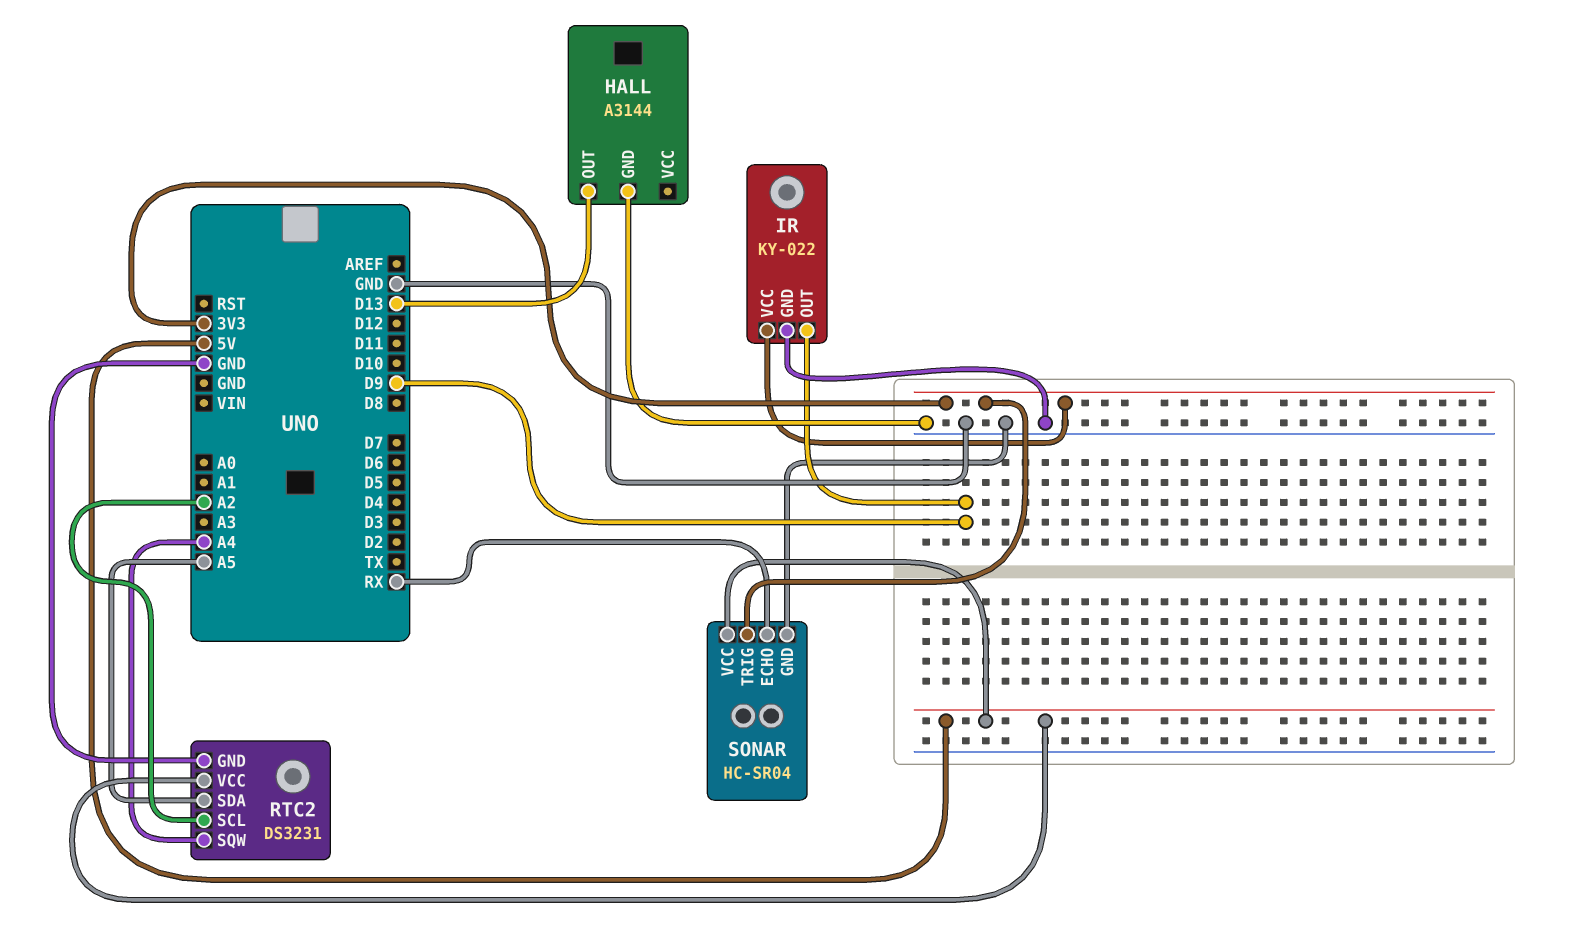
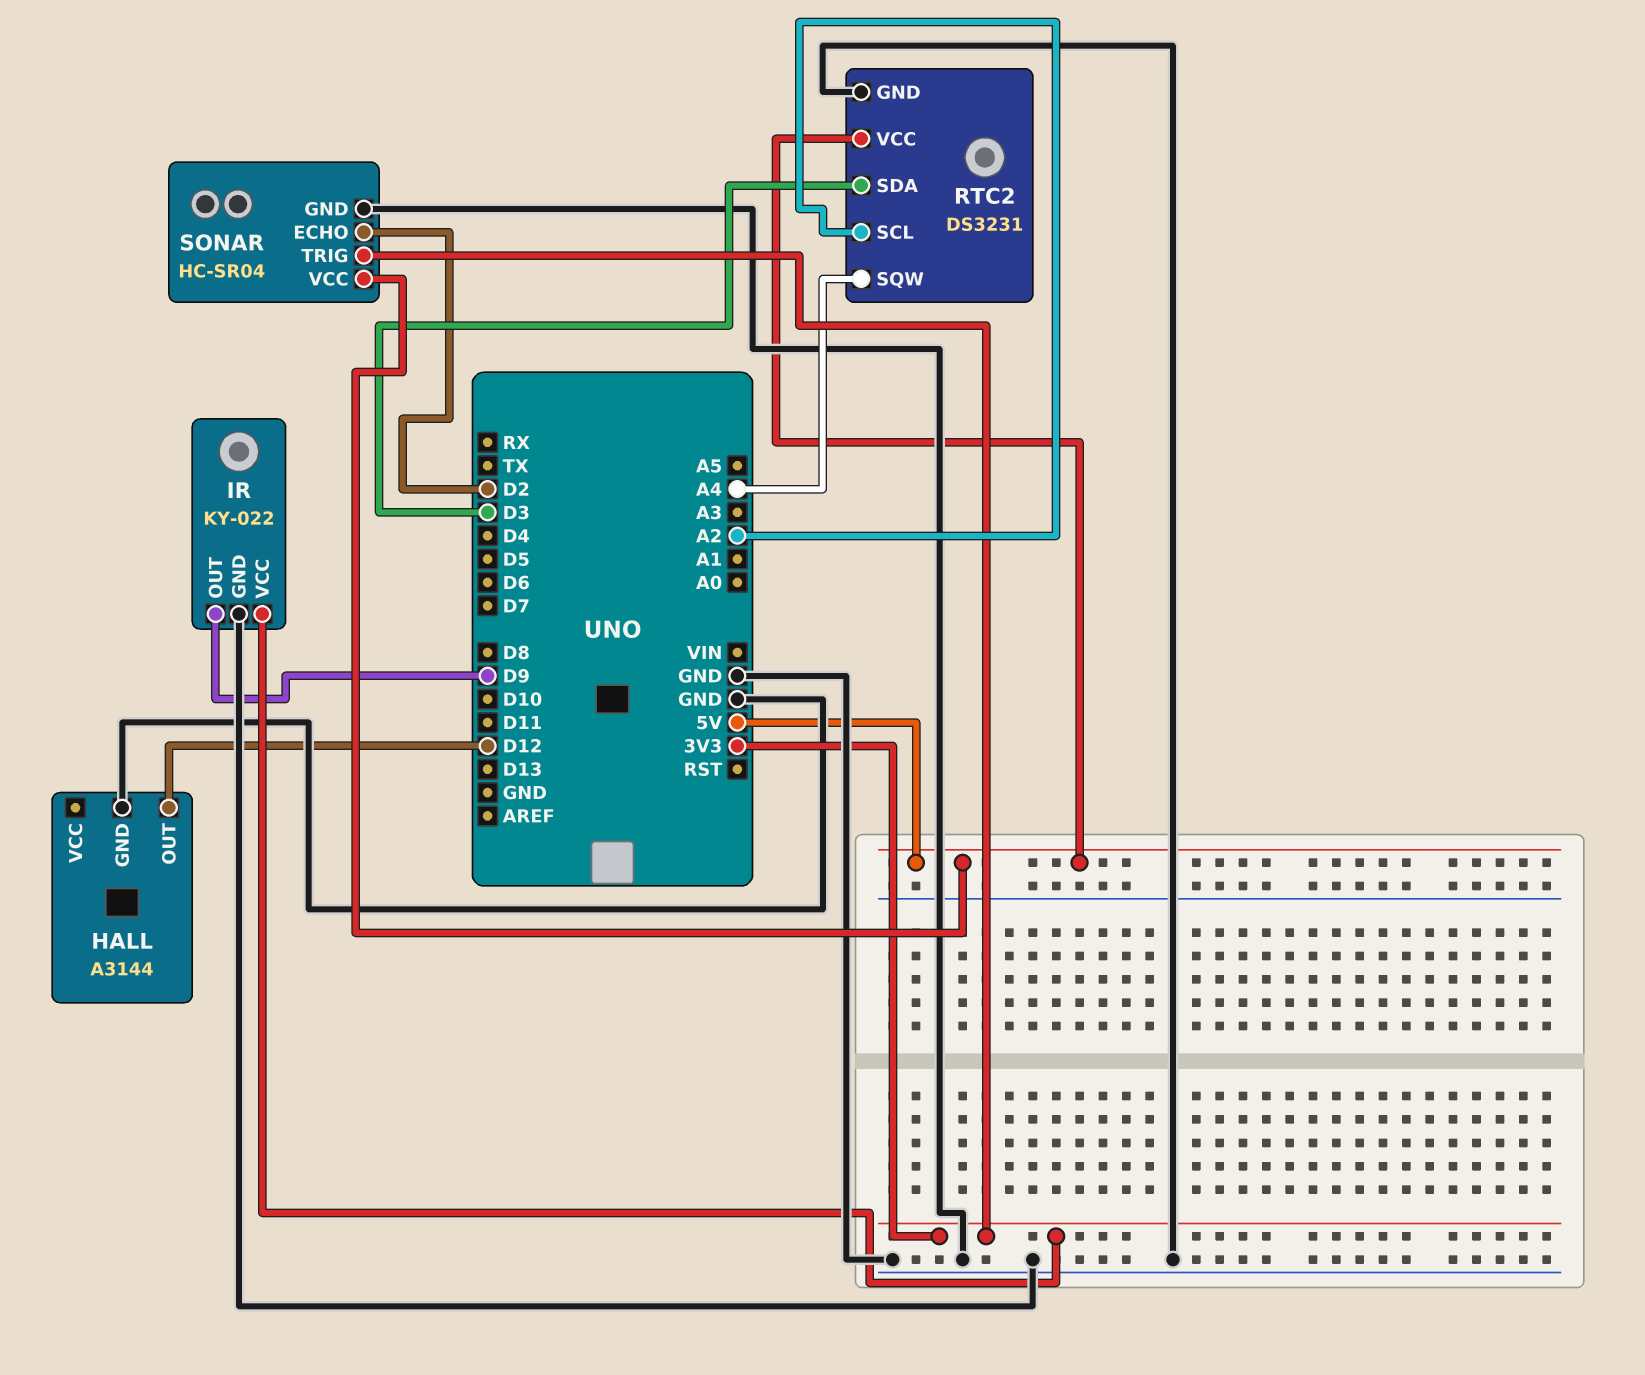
HALL pin OUT: D13 -> D12
RTC2 pin SDA: A5 -> D3
SONAR pin ECHO: RX -> D2

